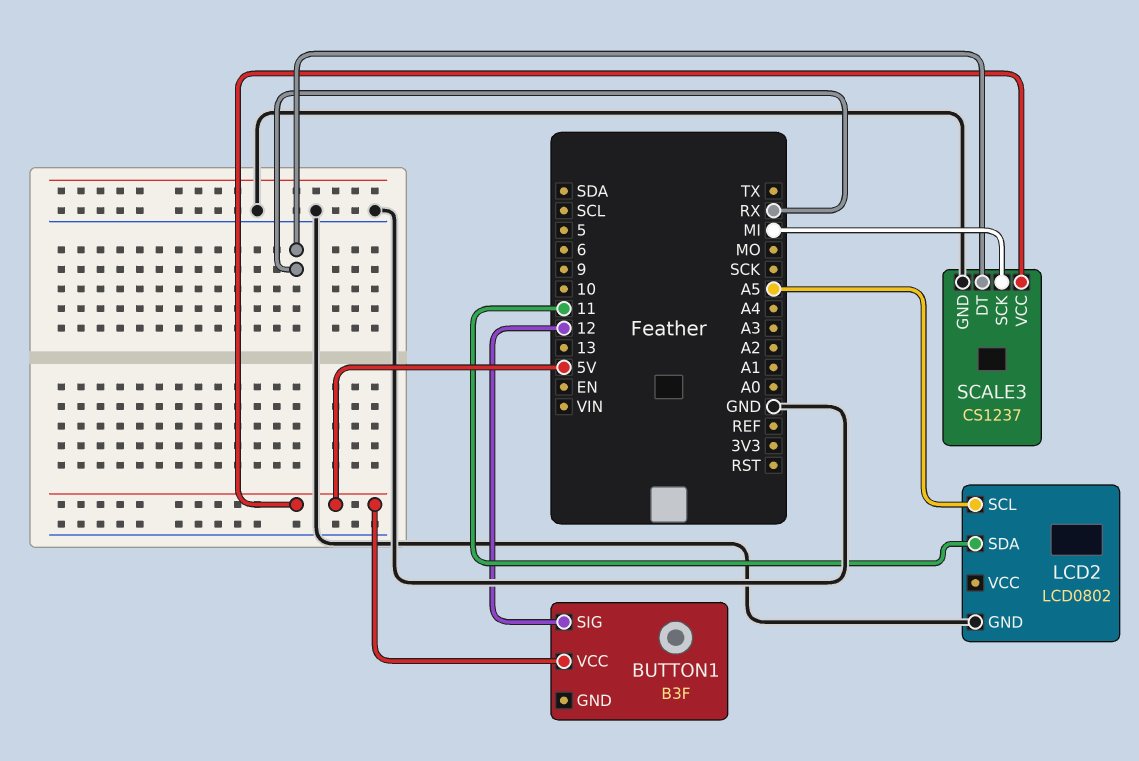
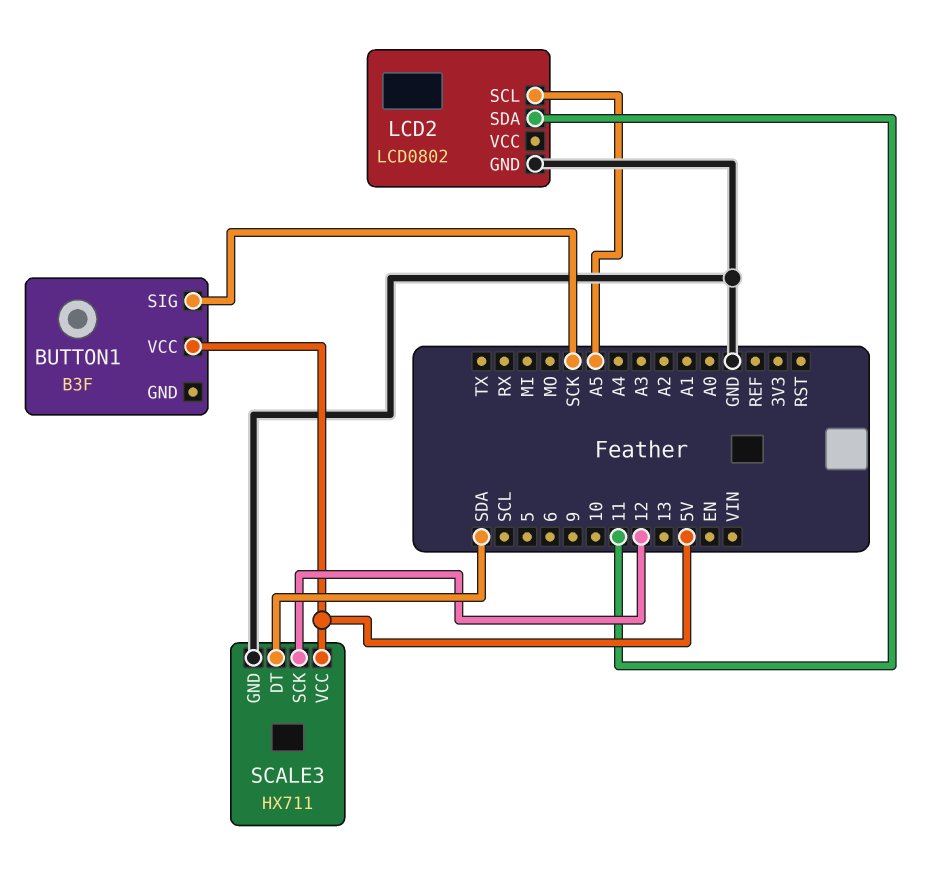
BUTTON1 pin SIG: 12 -> SCK
SCALE3: CS1237 -> HX711
SCALE3 pin DT: RX -> SDA
SCALE3 pin SCK: MI -> 12

